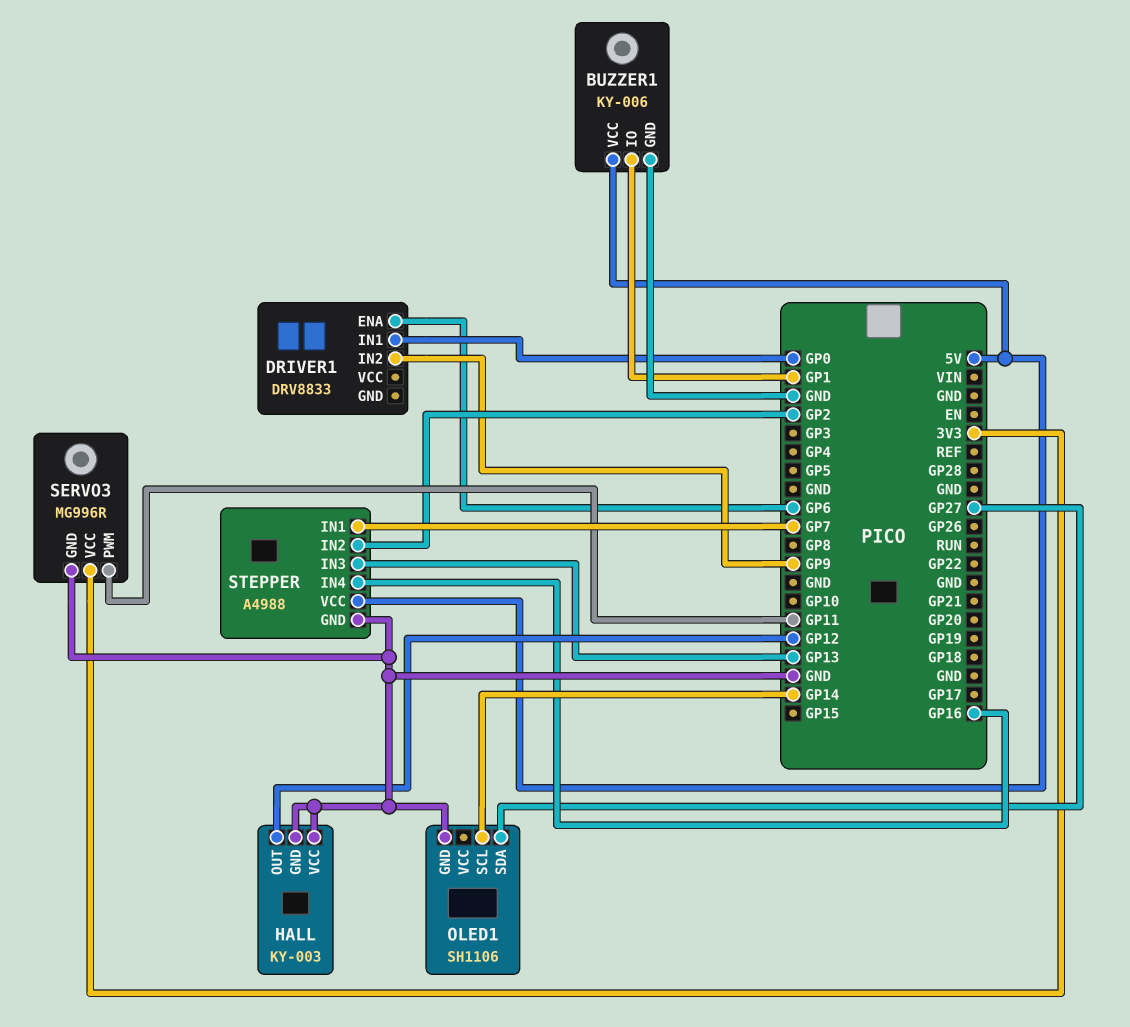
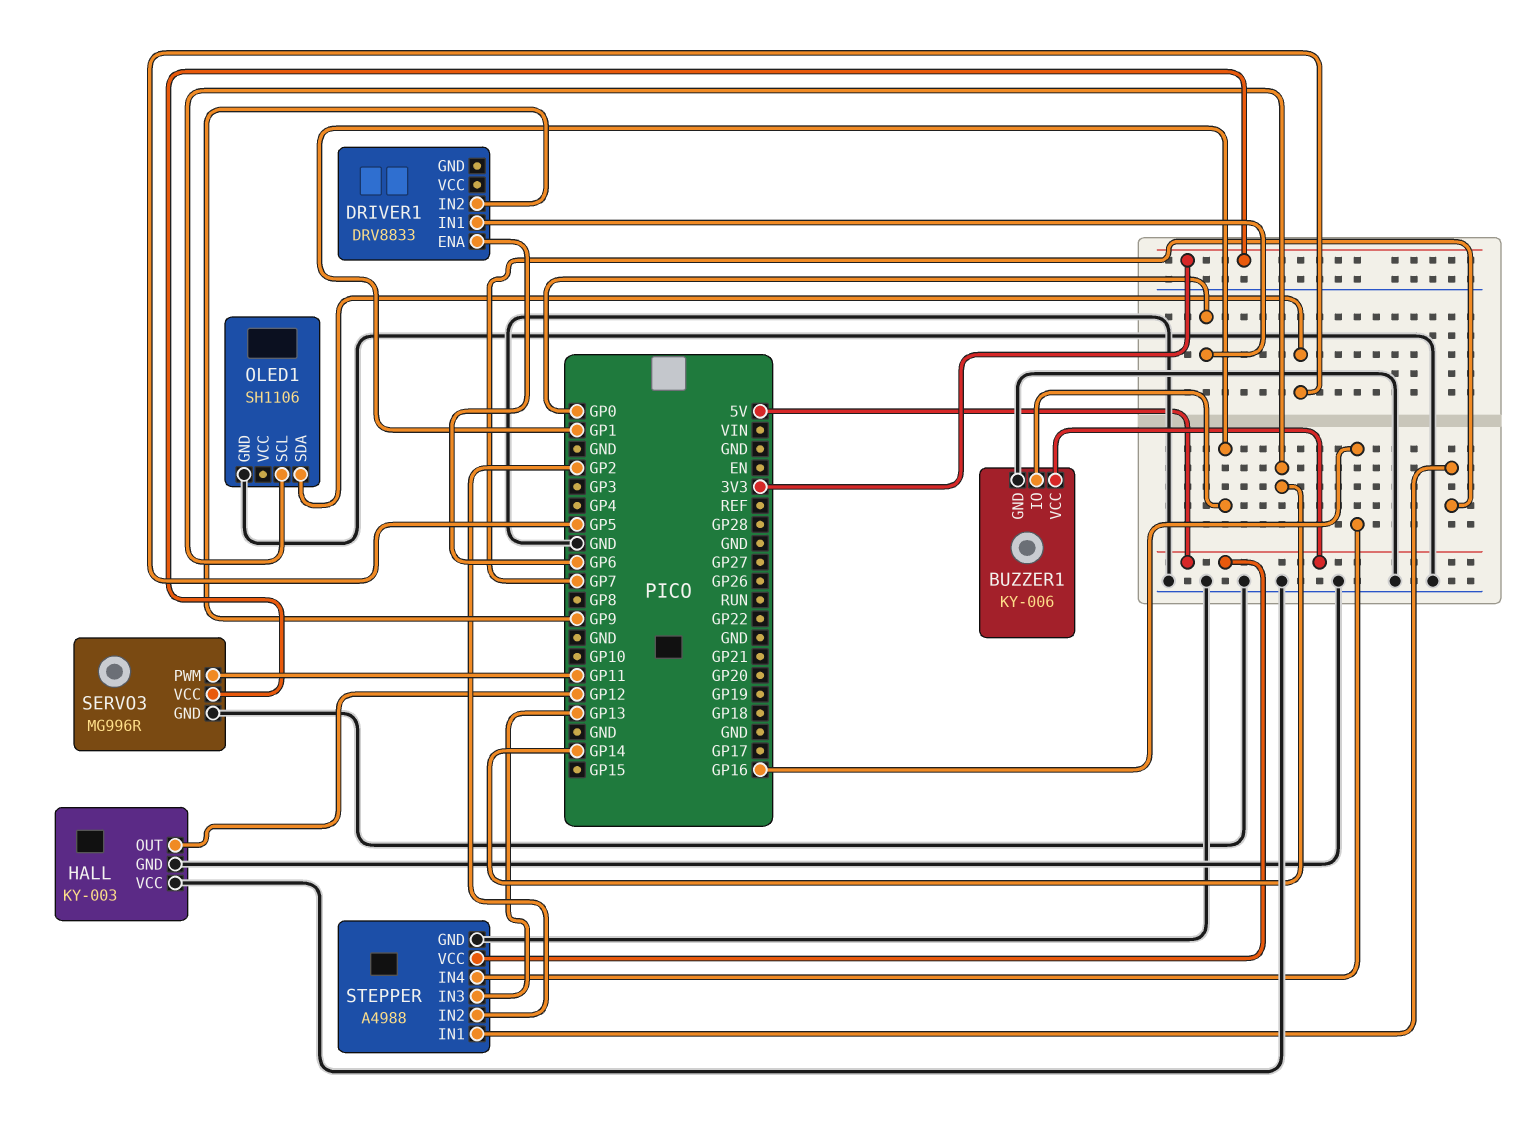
OLED1 pin SDA: GP27 -> GP5

